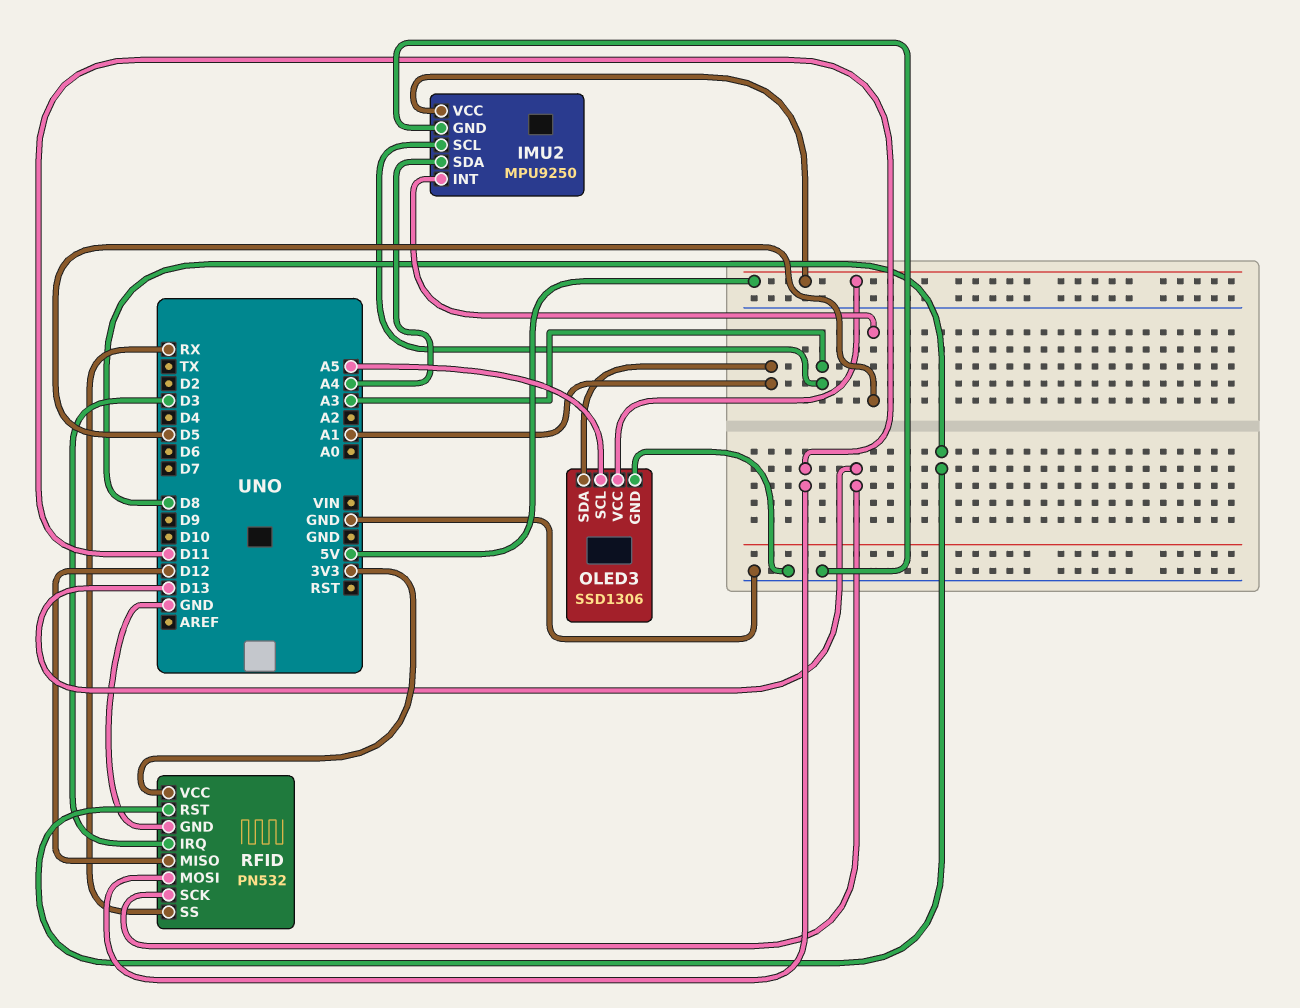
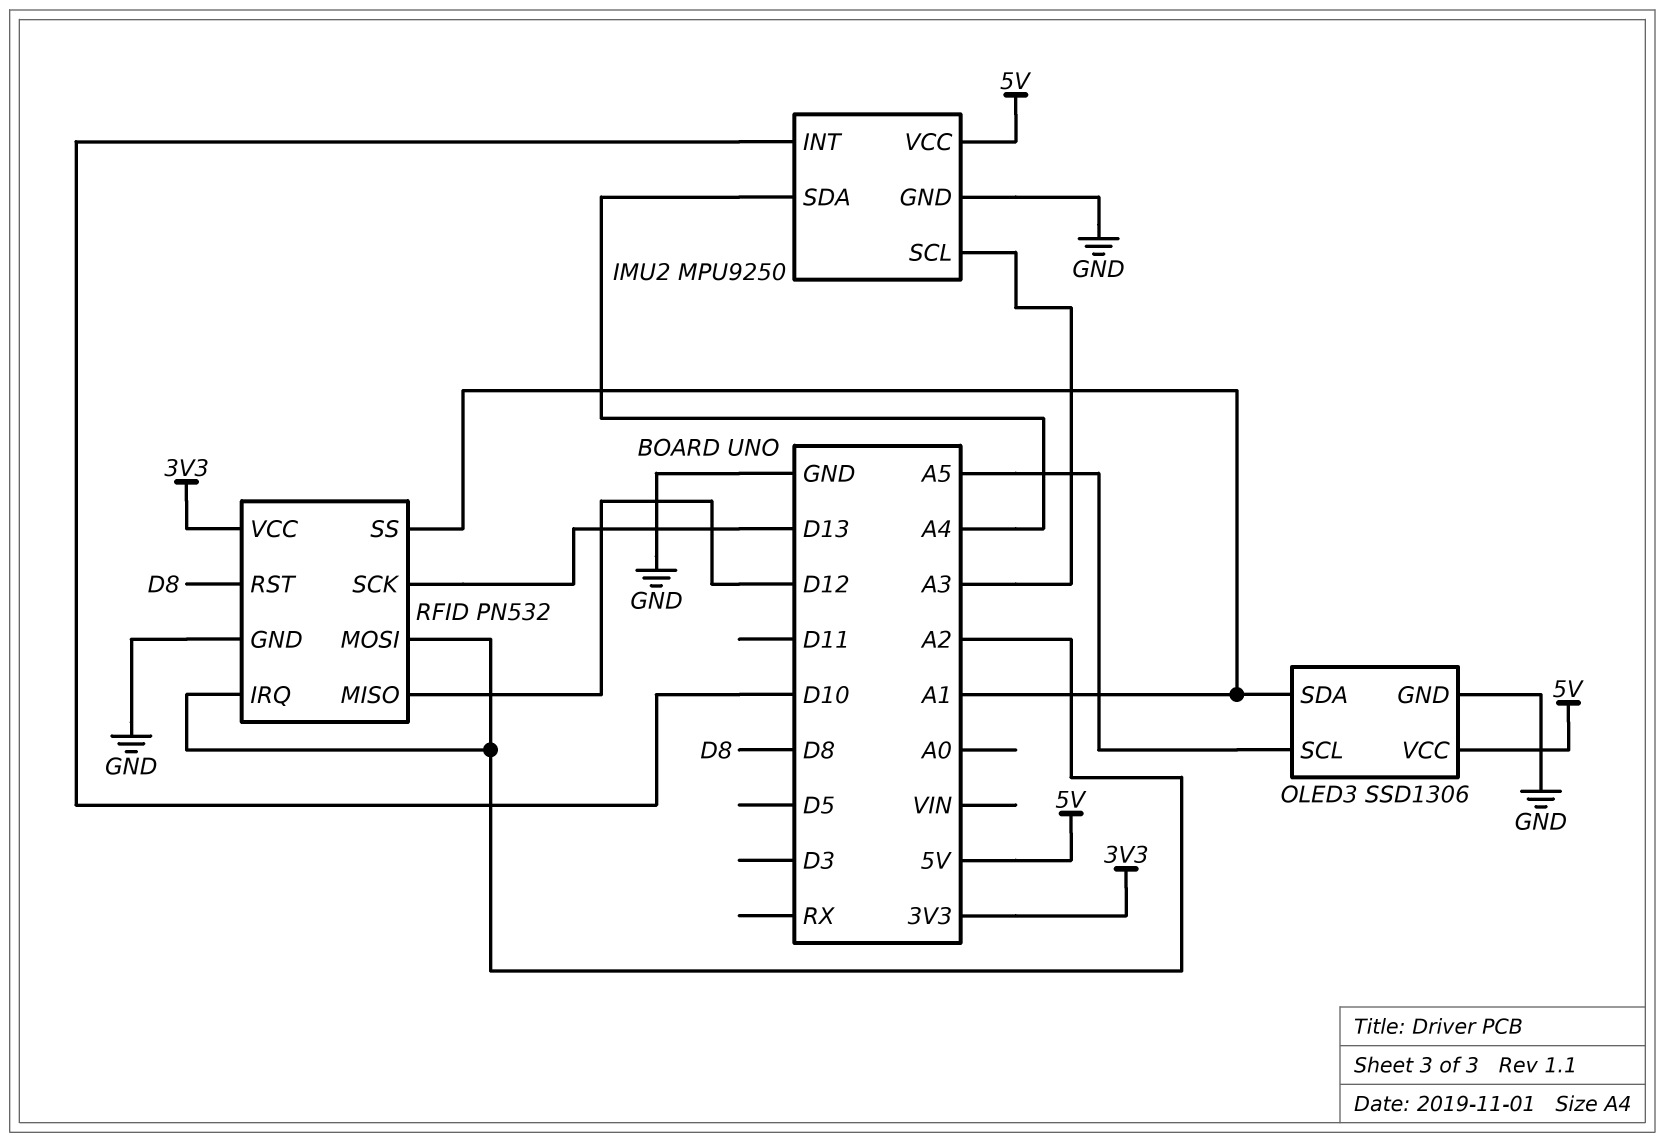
IMU2 pin INT: D5 -> D10
RFID pin IRQ: D3 -> A2
RFID pin MOSI: D11 -> A2
RFID pin SS: RX -> A1

